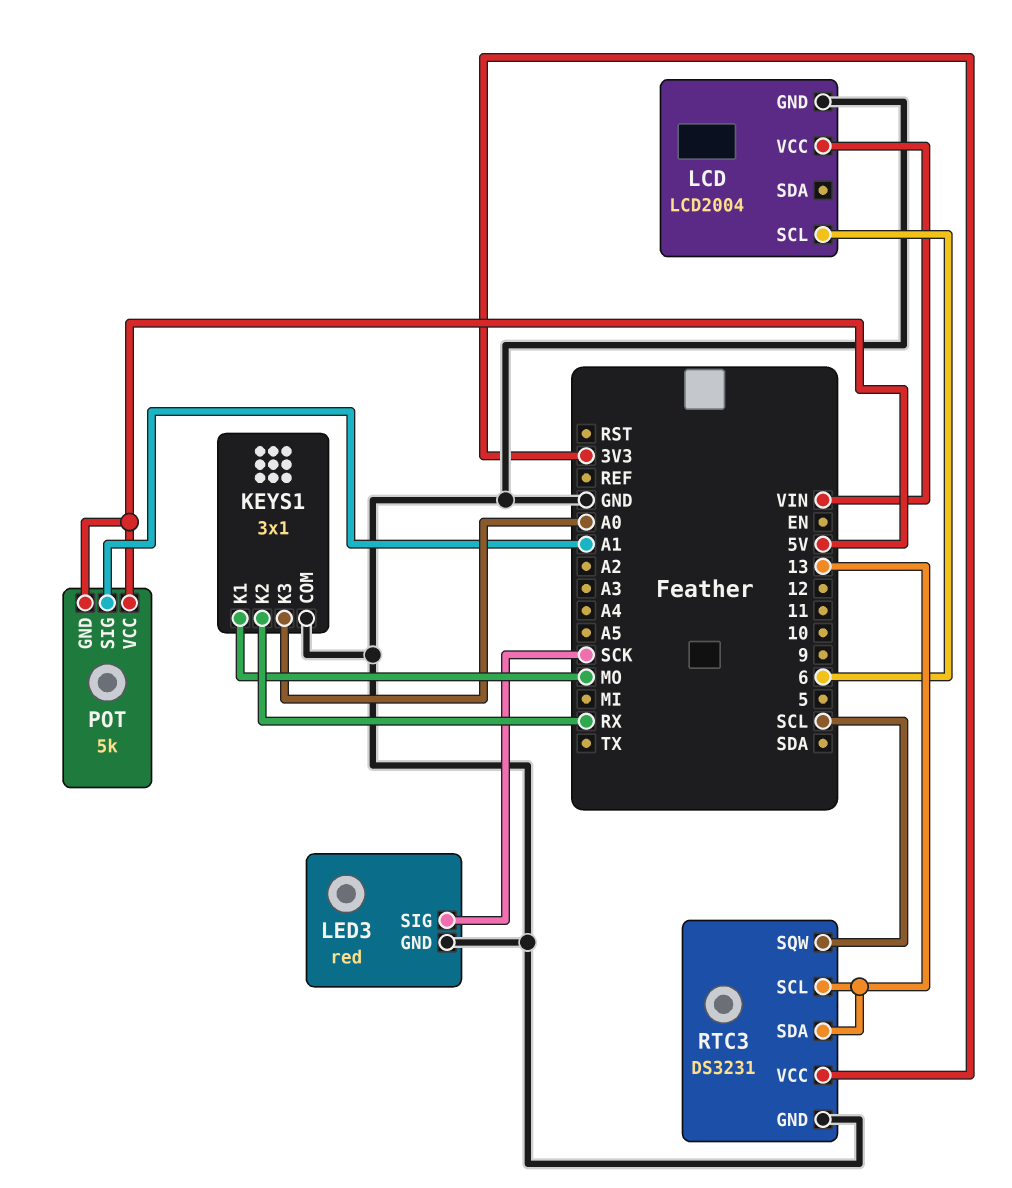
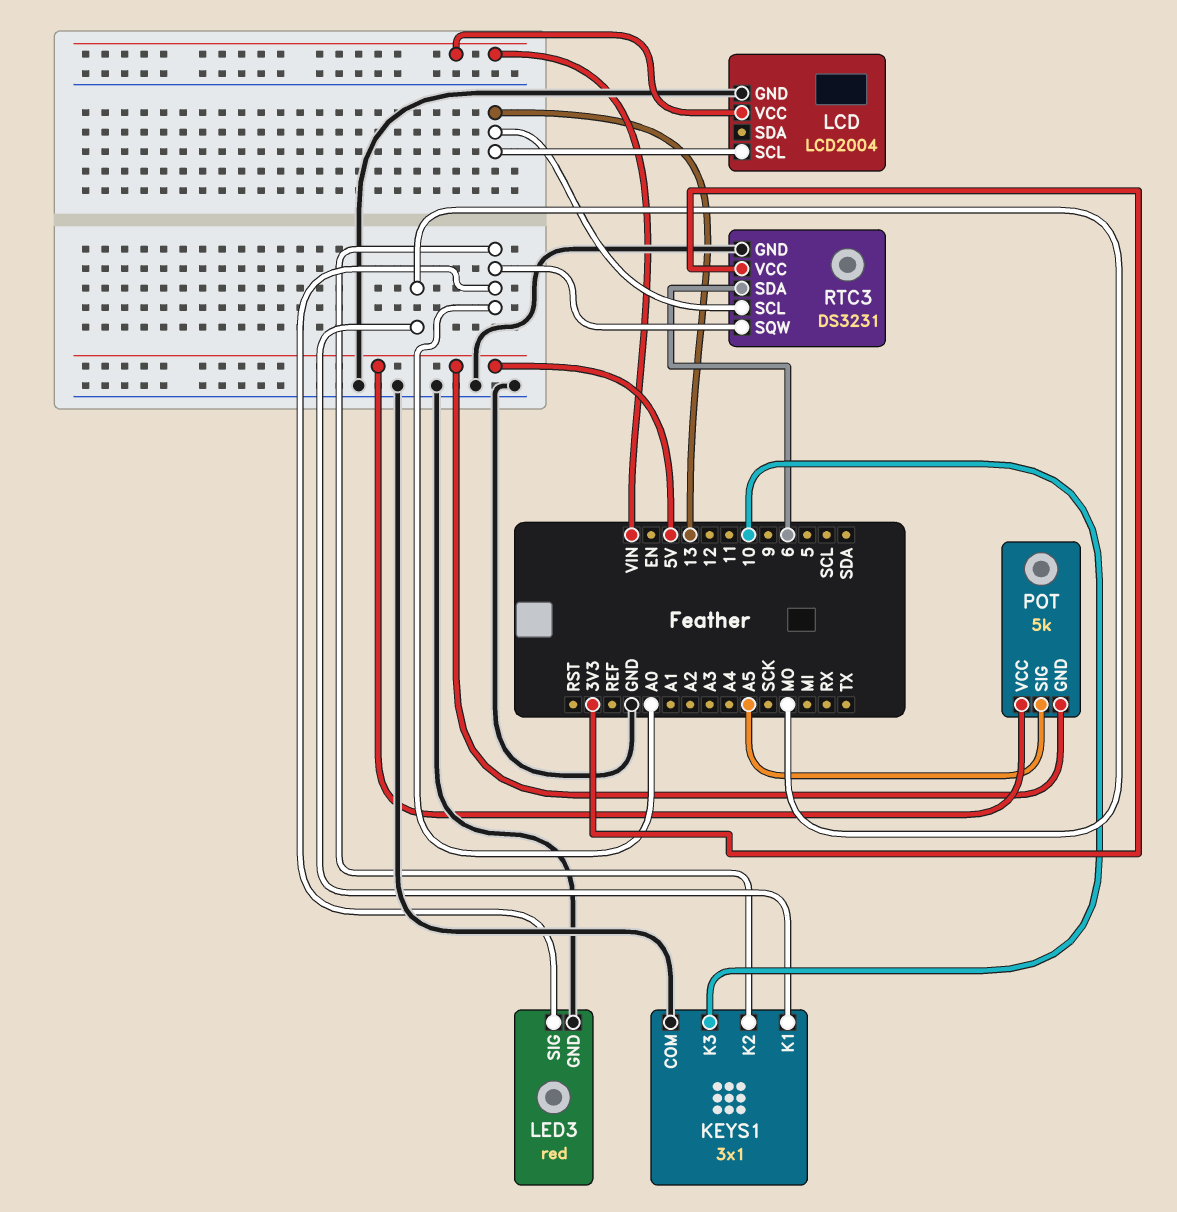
KEYS1 pin K2: RX -> A0
KEYS1 pin K3: A0 -> 10
LCD pin SCL: 6 -> 13
LED3 pin SIG: SCK -> A0
POT pin SIG: A1 -> A5
RTC3 pin SDA: 13 -> 6
RTC3 pin SQW: SCL -> A0

